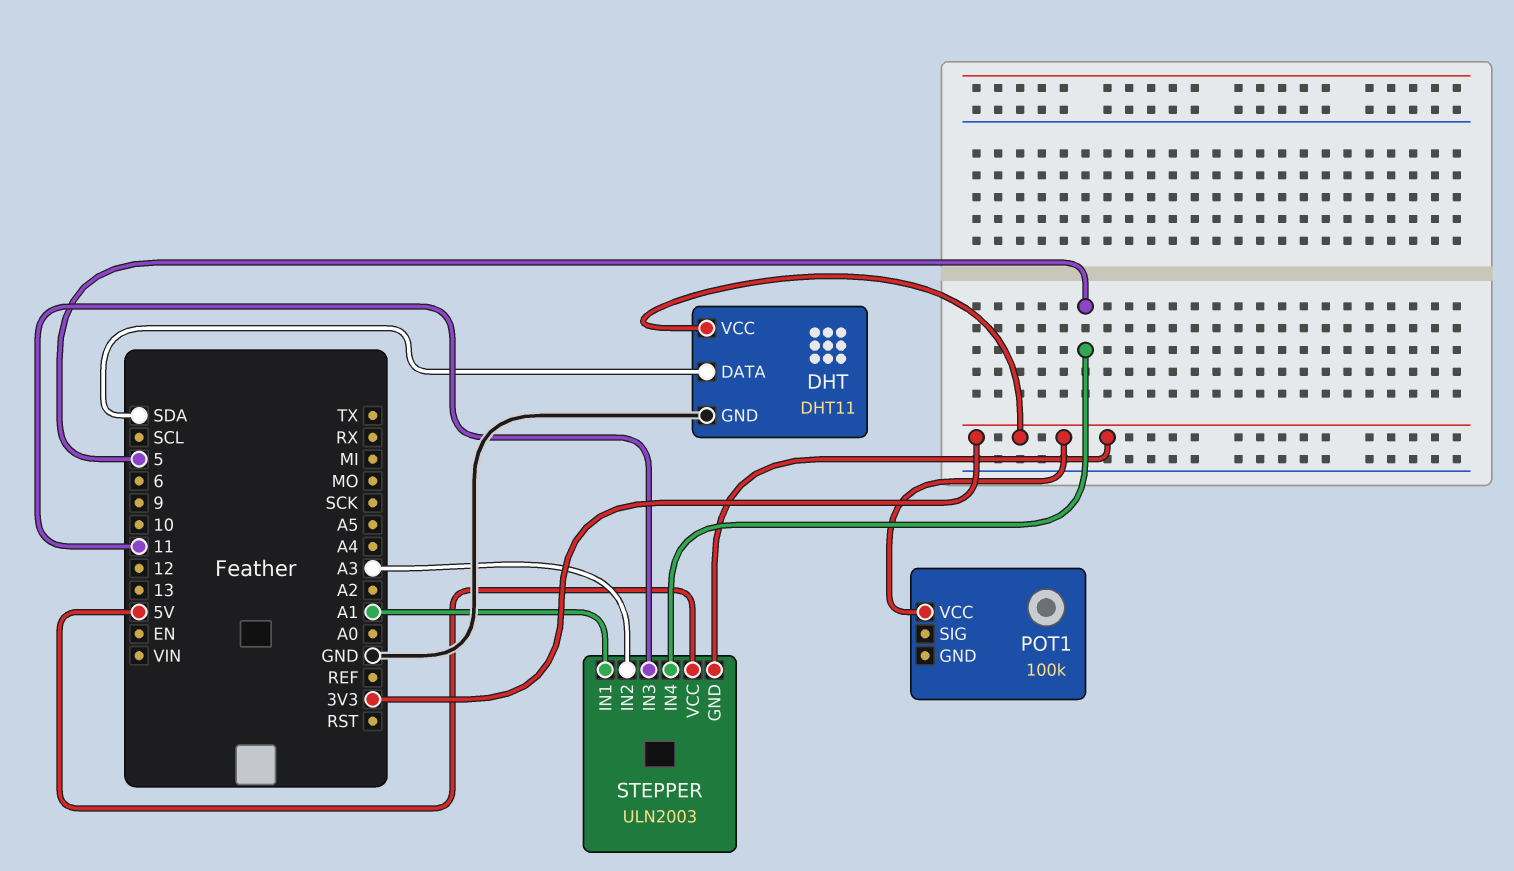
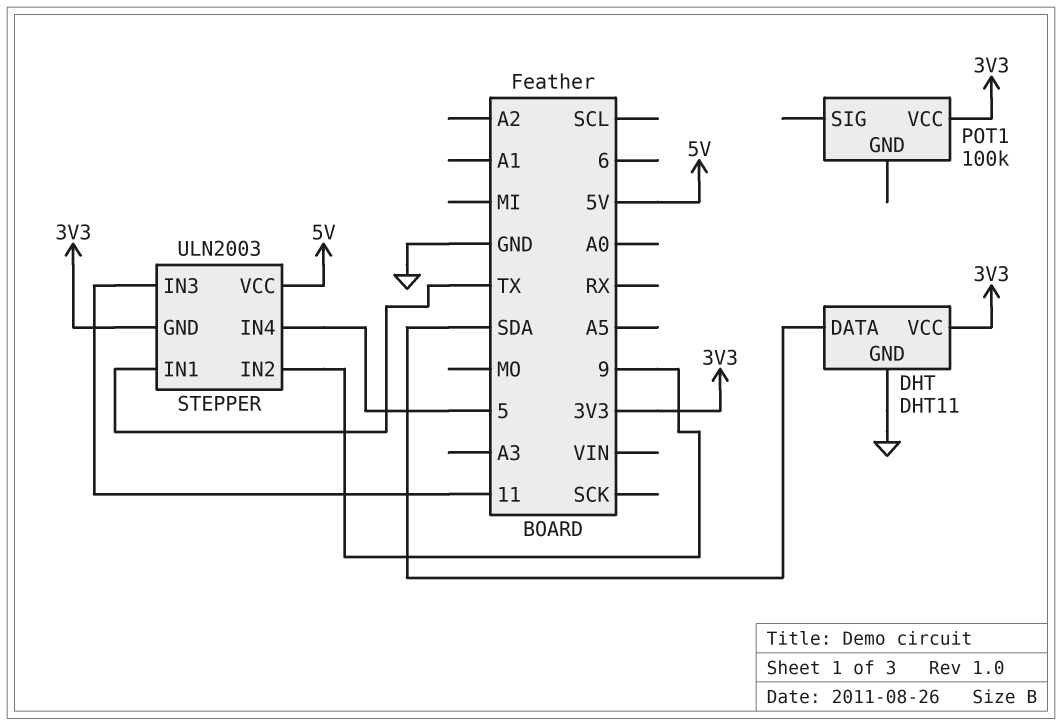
STEPPER pin IN1: A1 -> TX
STEPPER pin IN2: A3 -> 9

